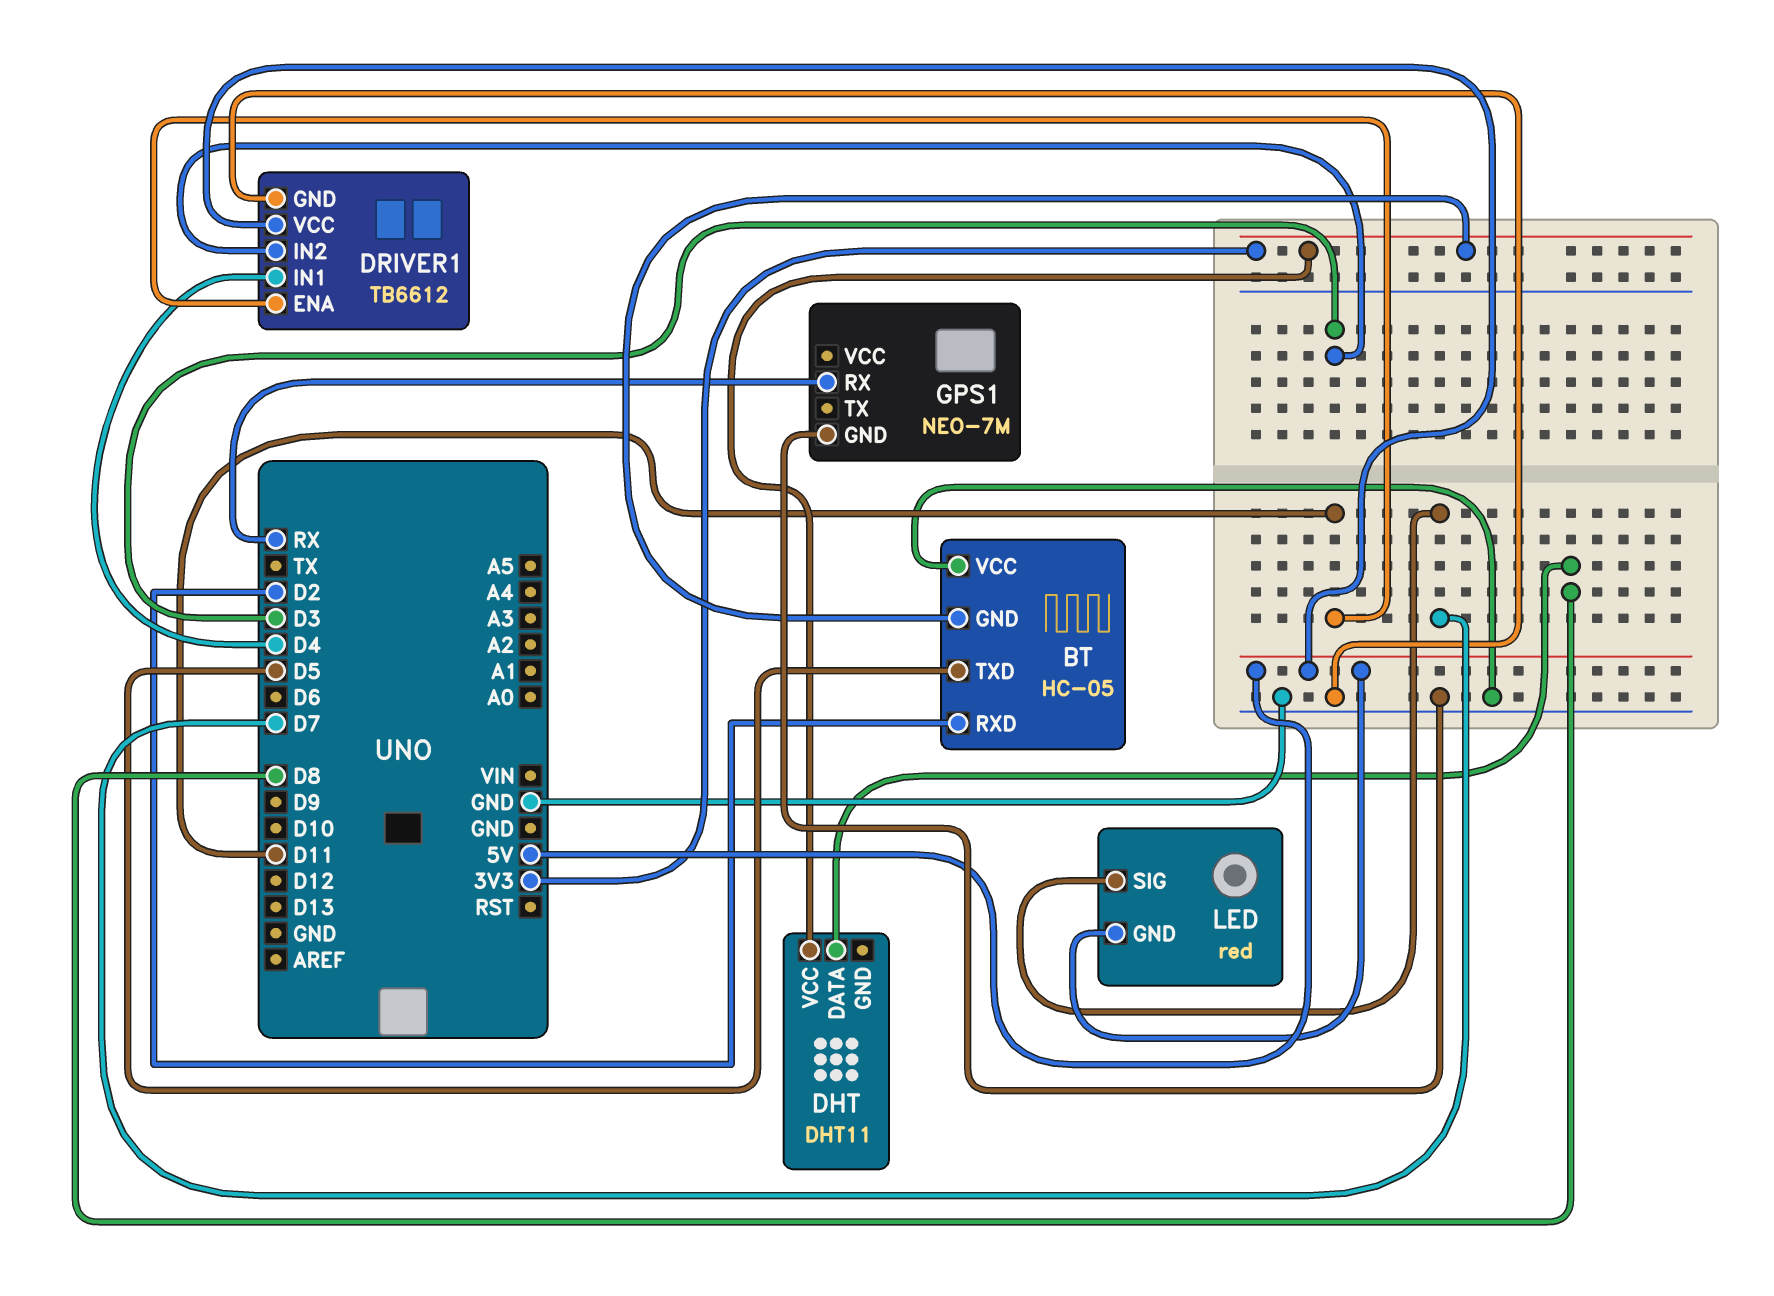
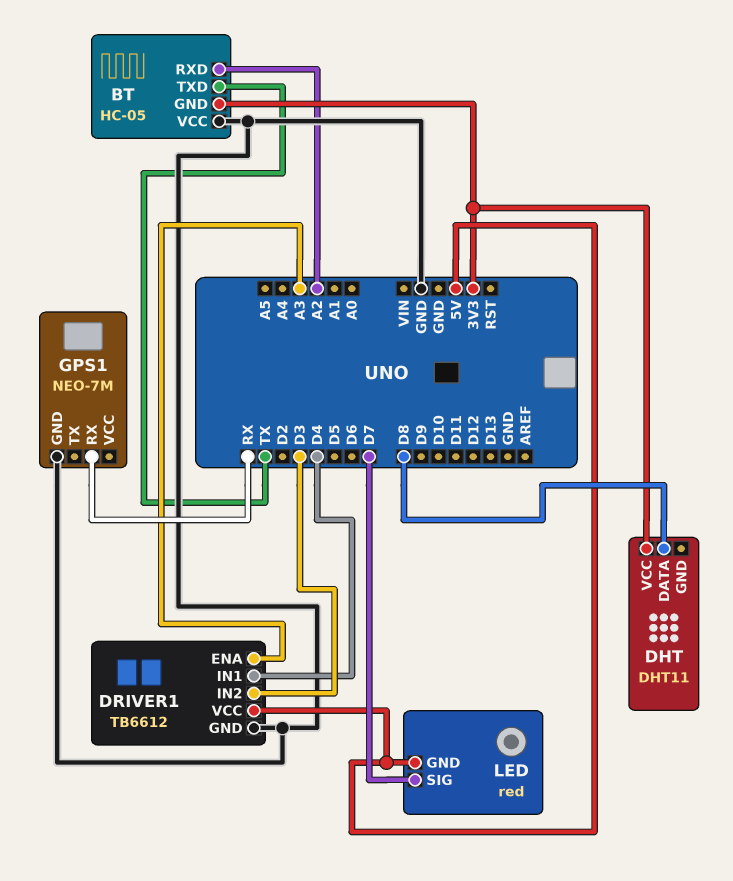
BT pin RXD: D2 -> A2
BT pin TXD: D5 -> TX
DRIVER1 pin ENA: D11 -> A3

